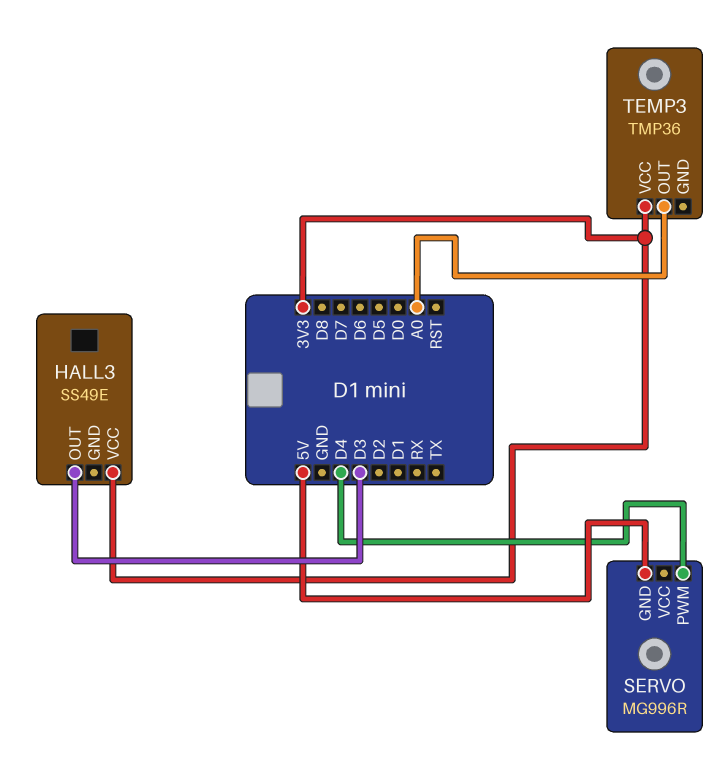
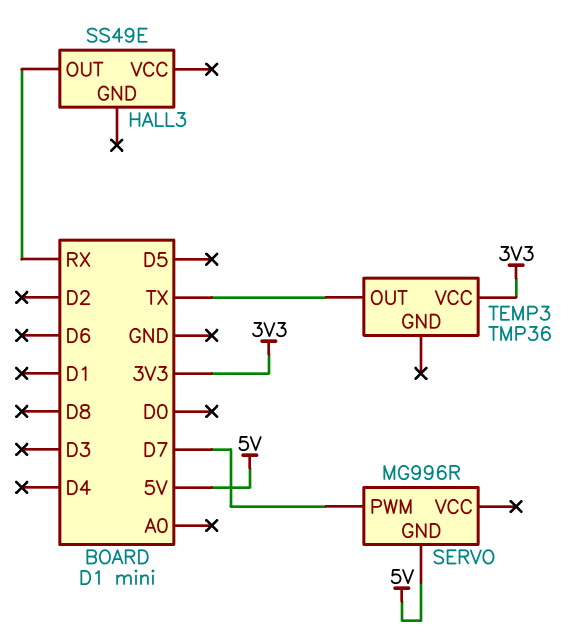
HALL3 pin OUT: D3 -> RX
HALL3 pin VCC: 3V3 -> none
SERVO pin PWM: D4 -> D7
TEMP3 pin OUT: A0 -> TX

